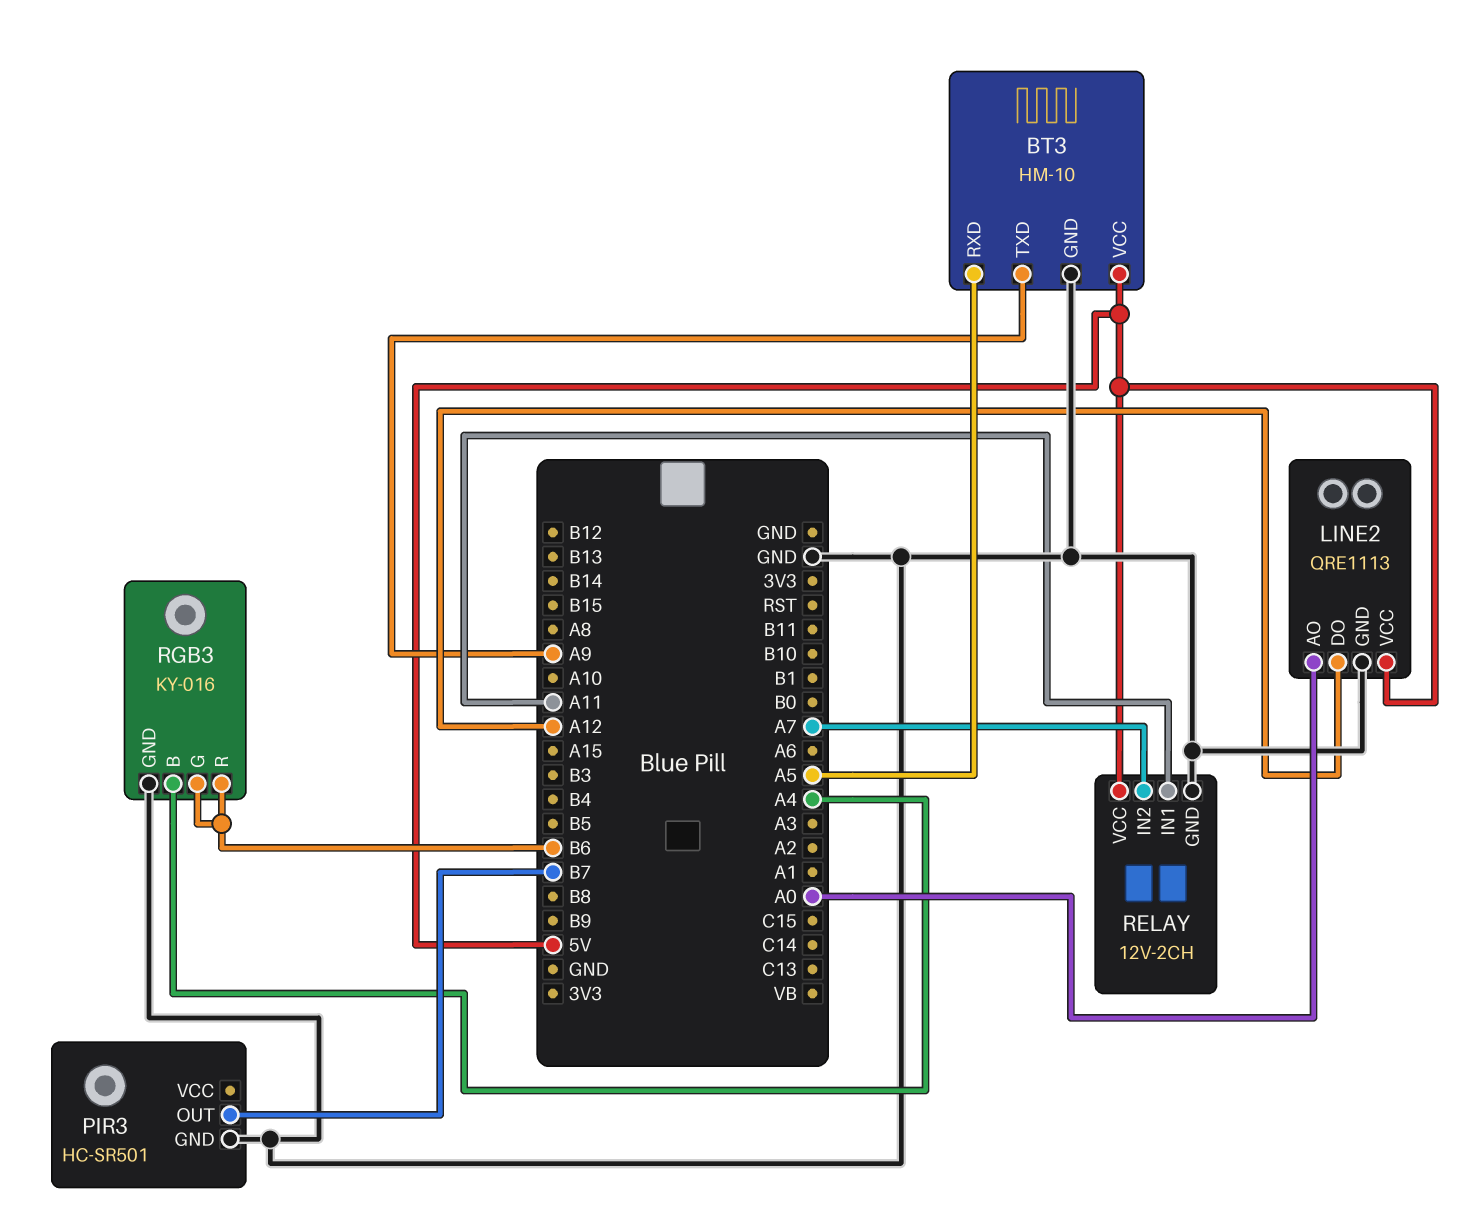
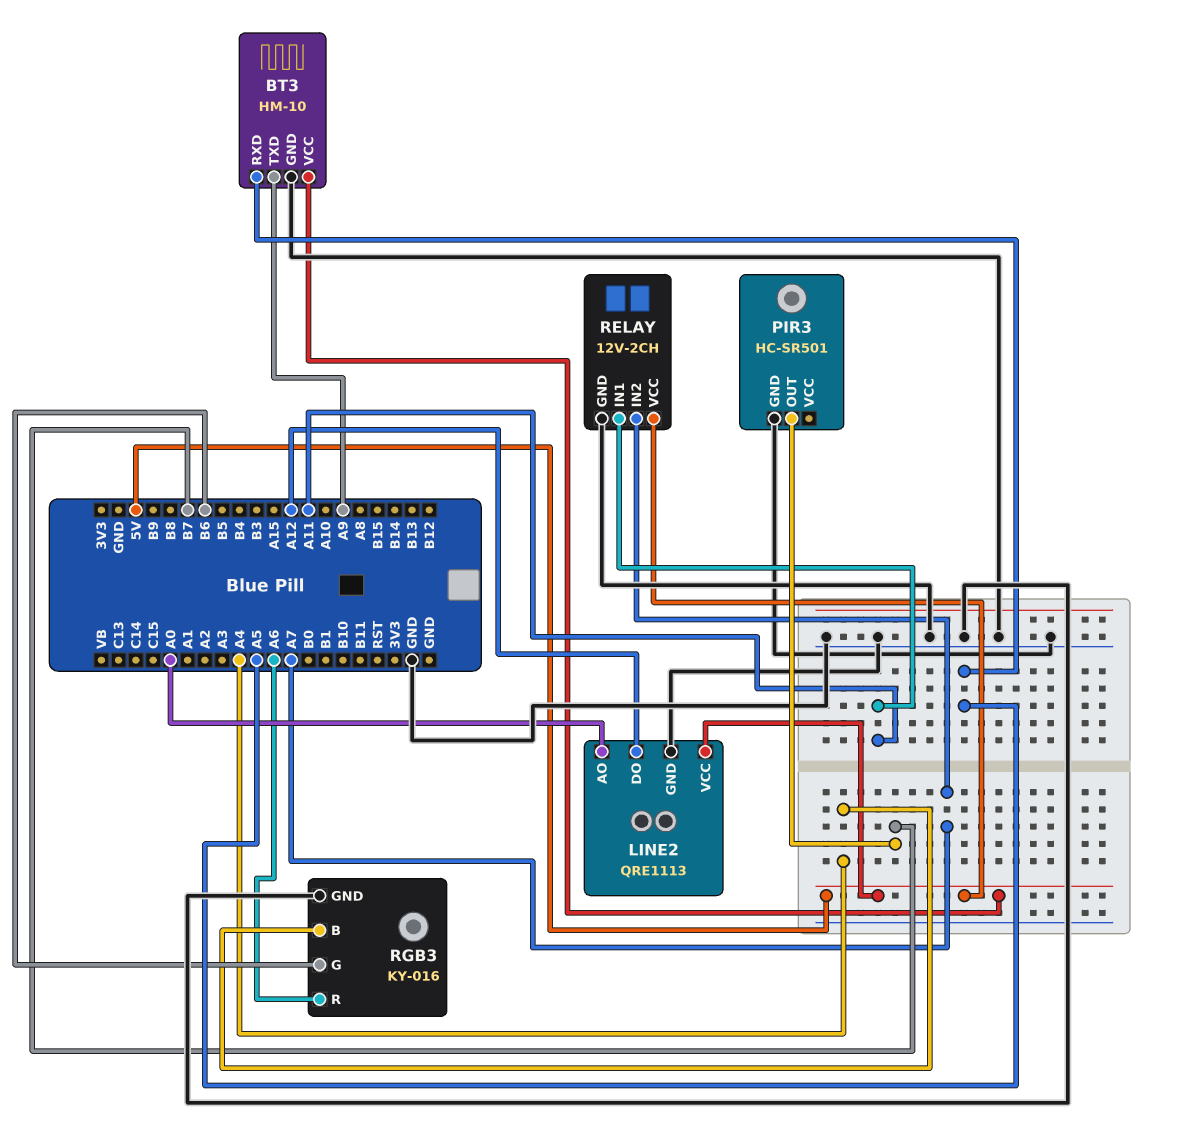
RGB3 pin R: B6 -> A6

